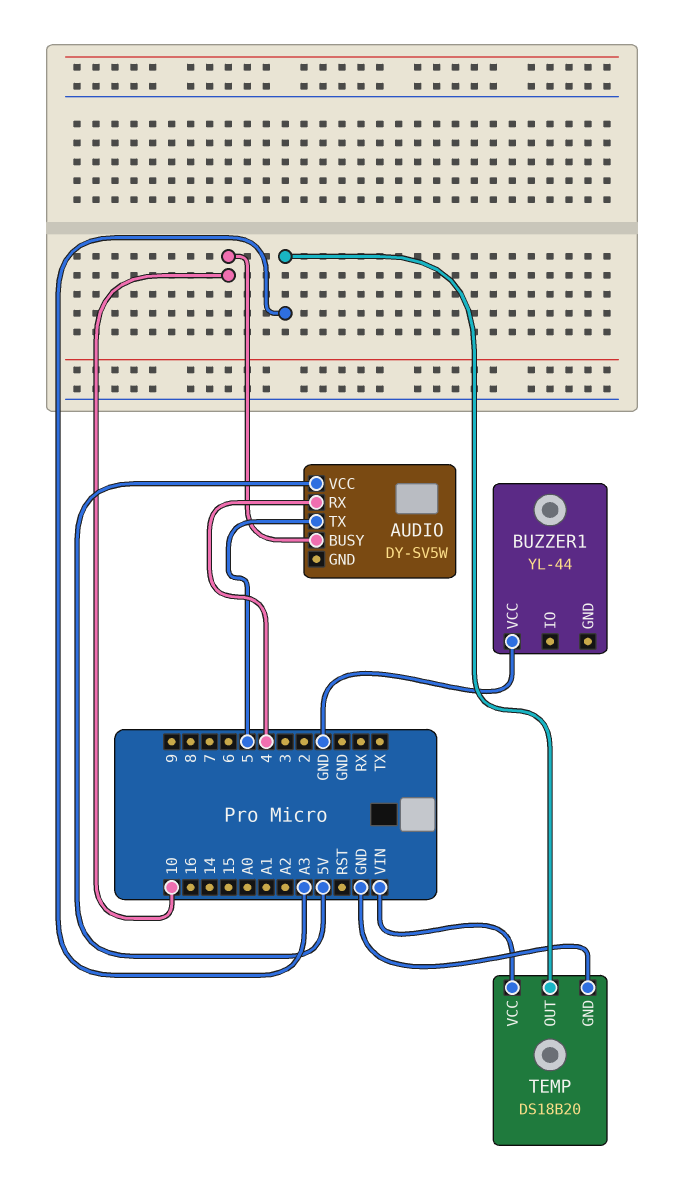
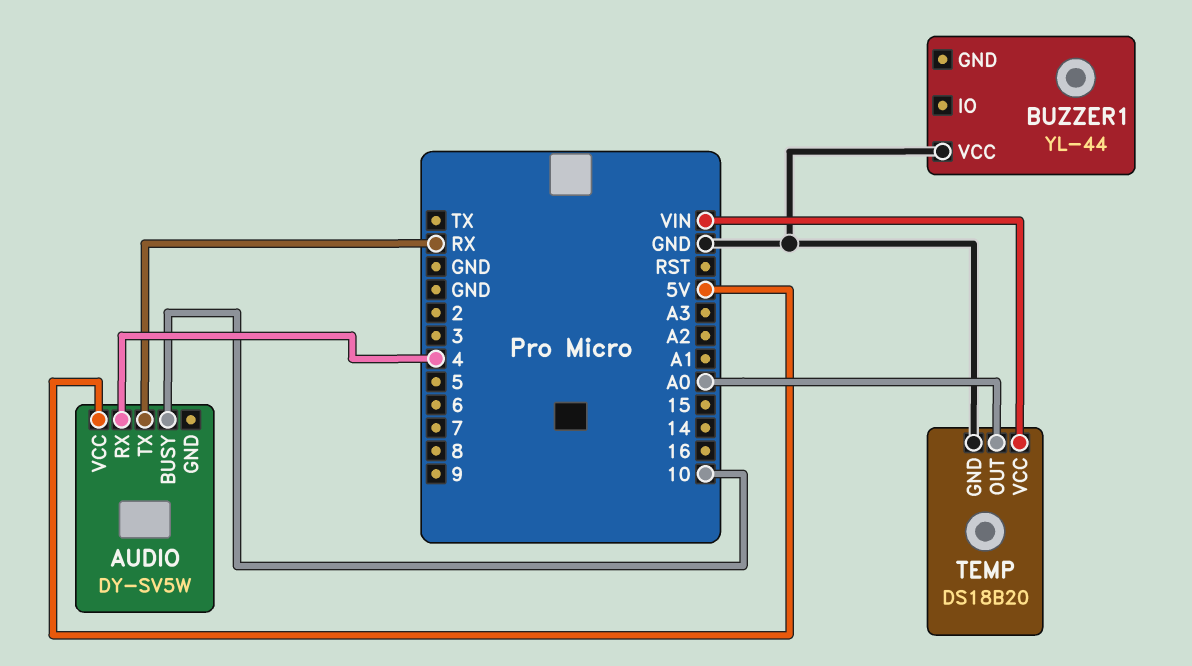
AUDIO pin TX: 5 -> RX
TEMP pin OUT: A3 -> A0

